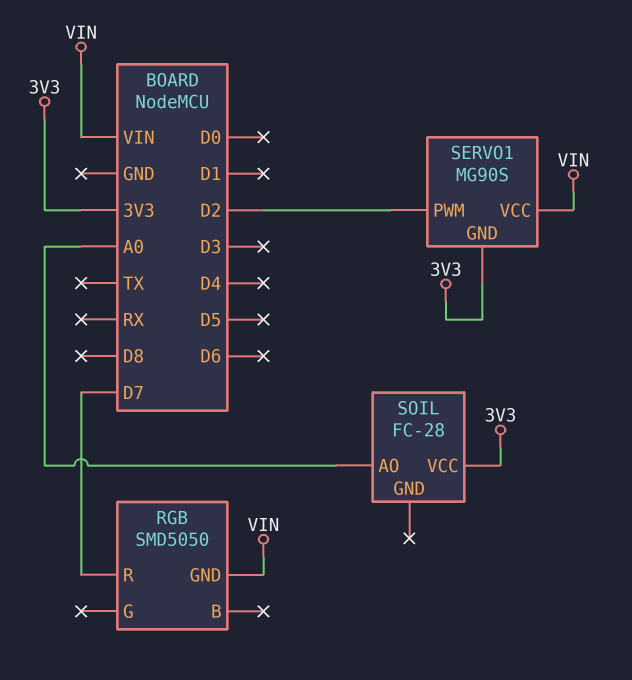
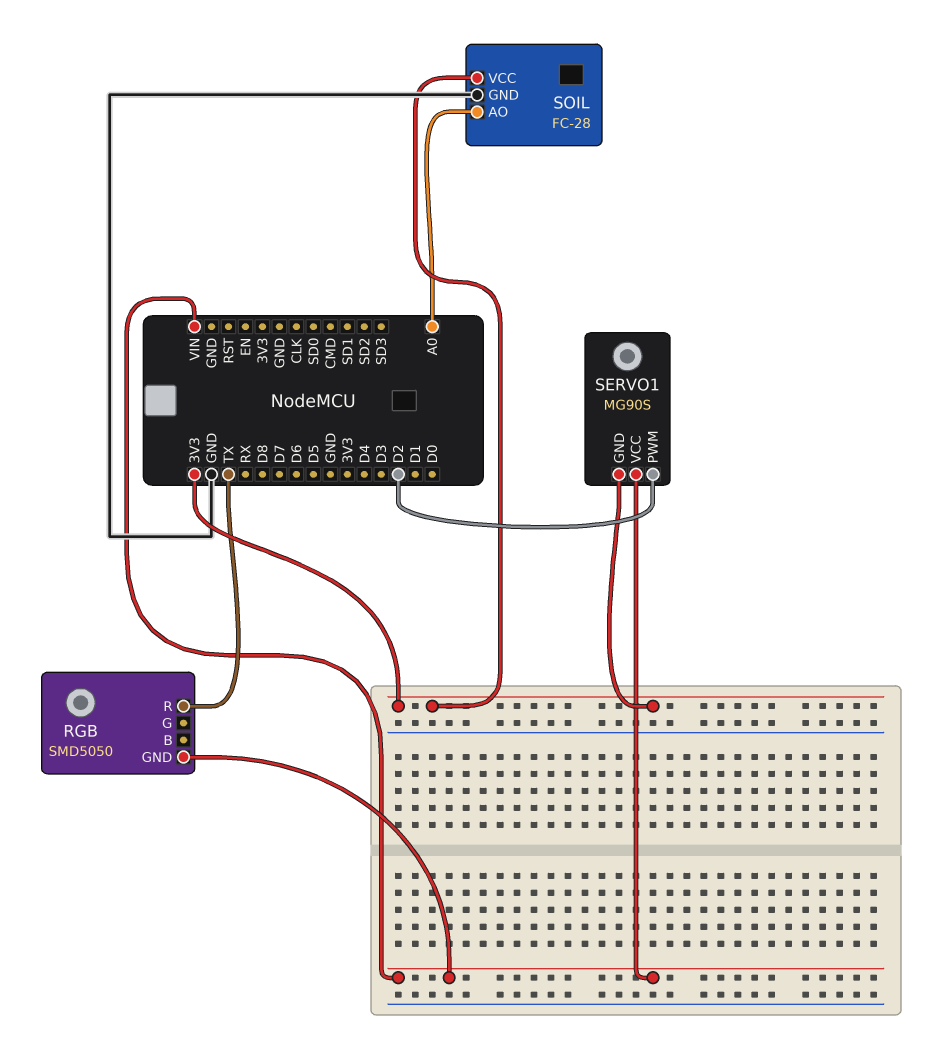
RGB pin R: D7 -> TX
SOIL pin GND: none -> GND

